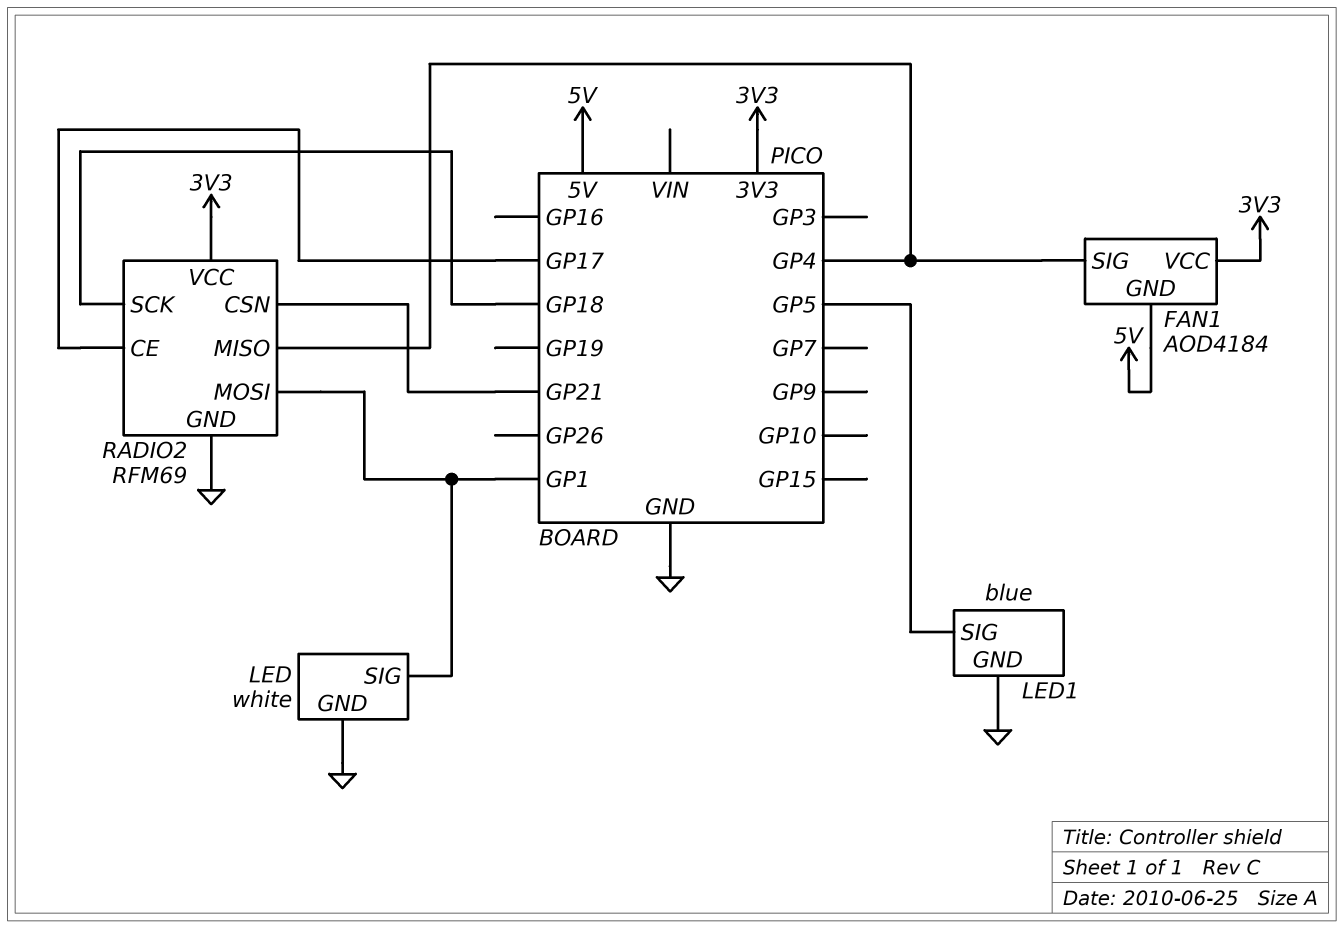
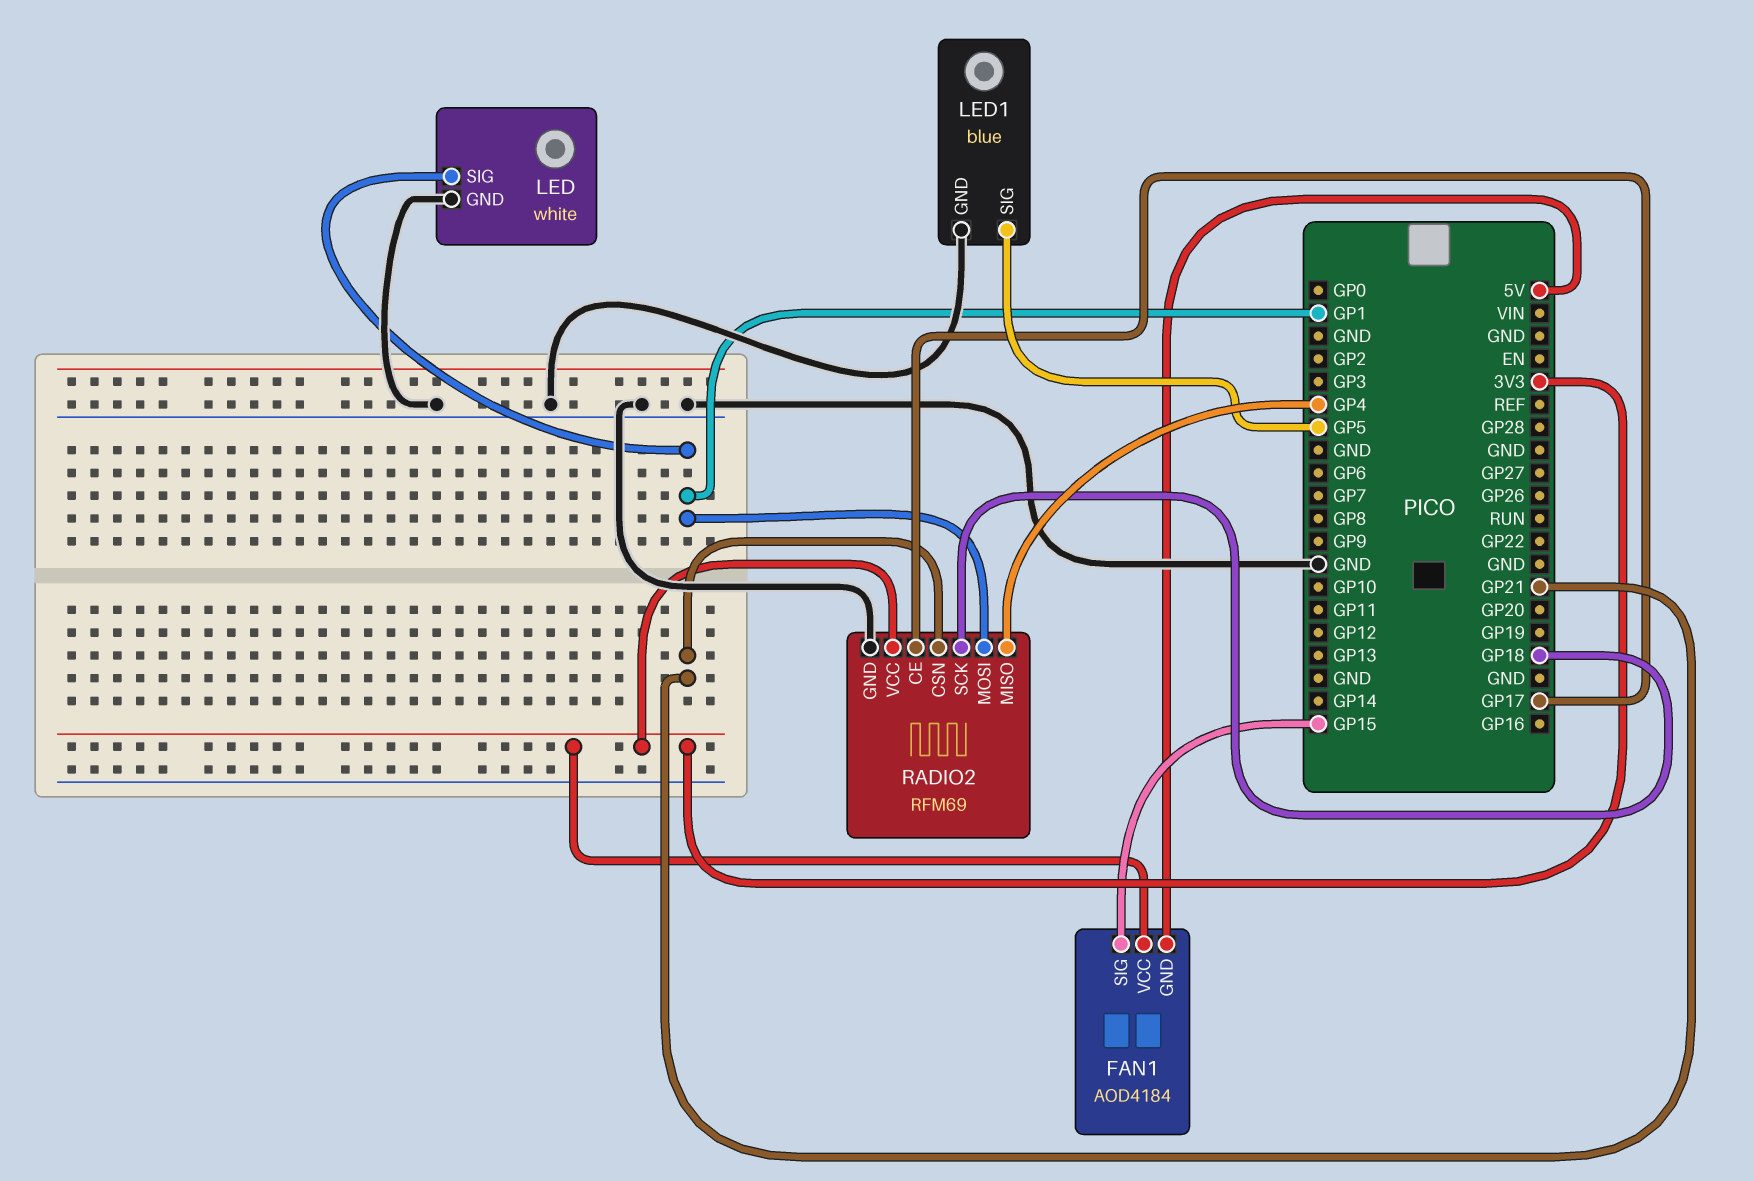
FAN1 pin SIG: GP4 -> GP15

